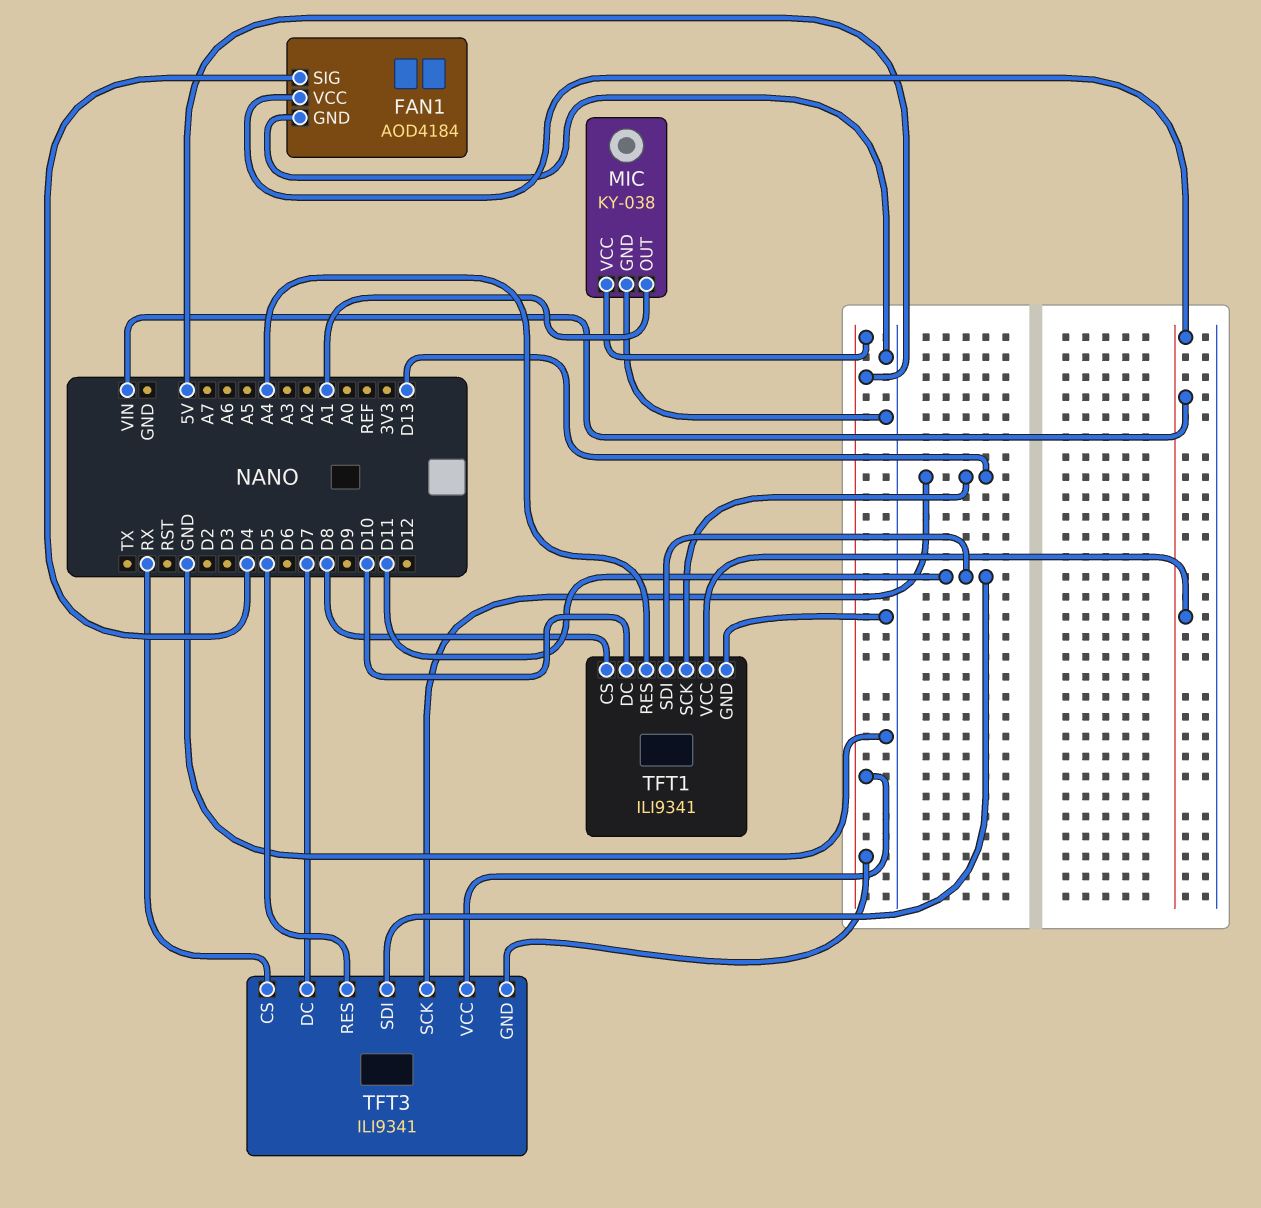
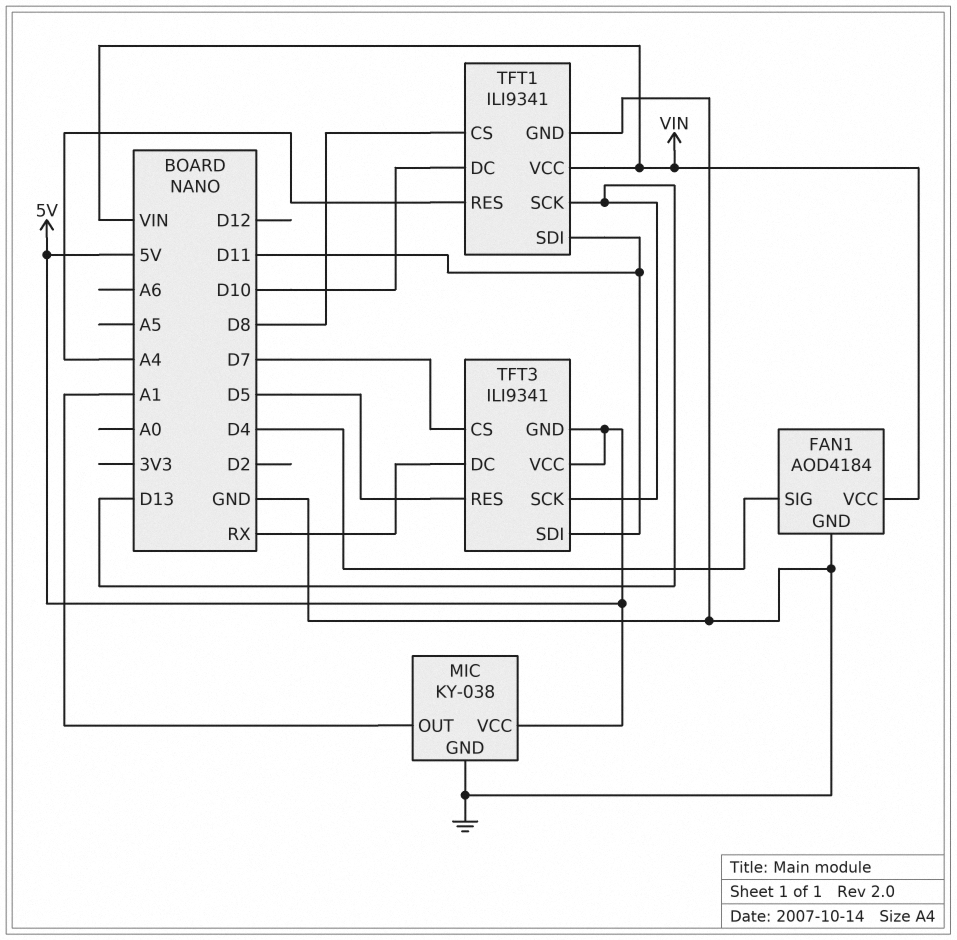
TFT3 pin CS: RX -> D7
TFT3 pin DC: D7 -> RX

